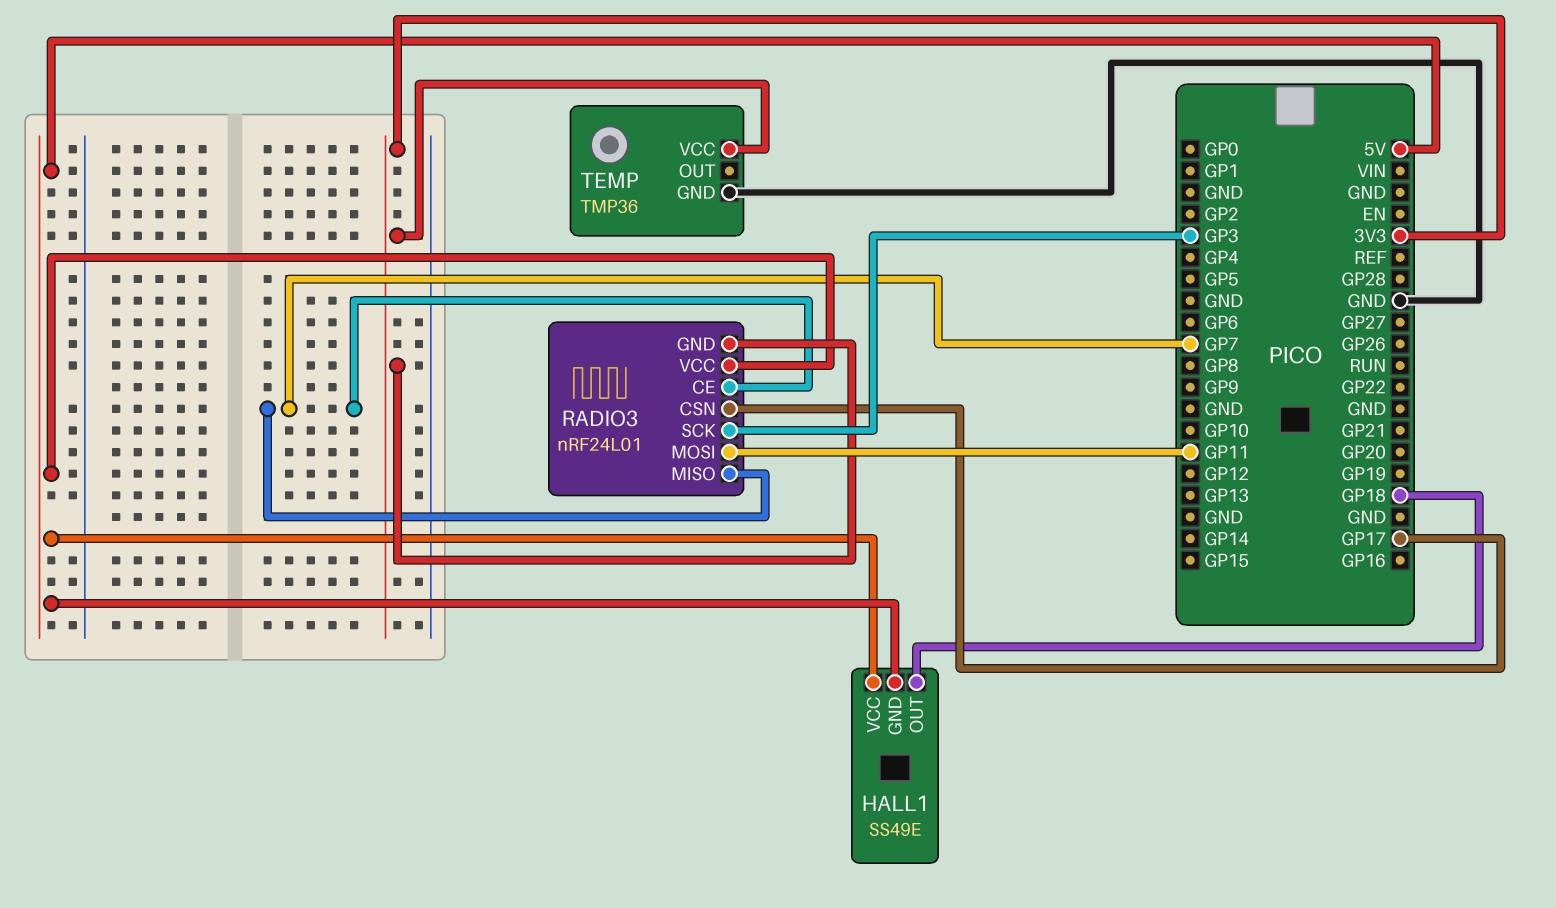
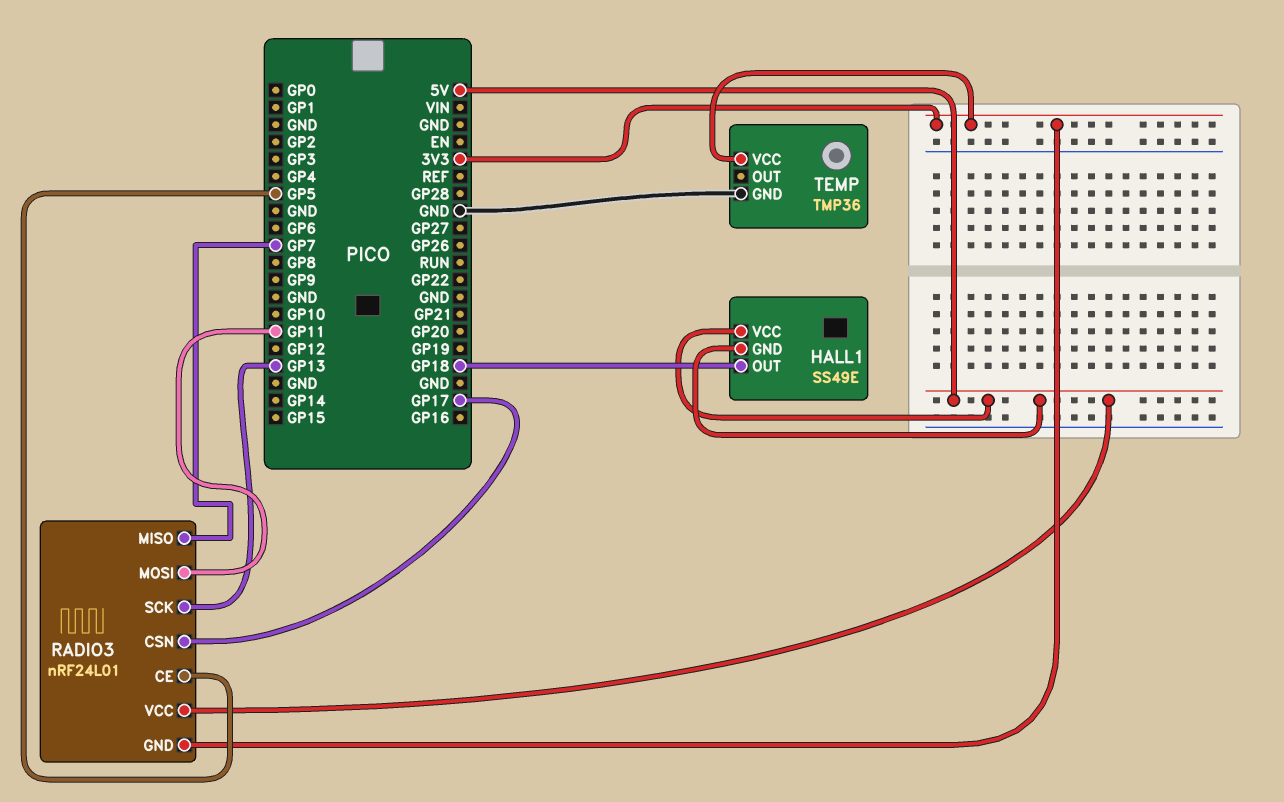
RADIO3 pin CE: GP7 -> GP5
RADIO3 pin SCK: GP3 -> GP13

